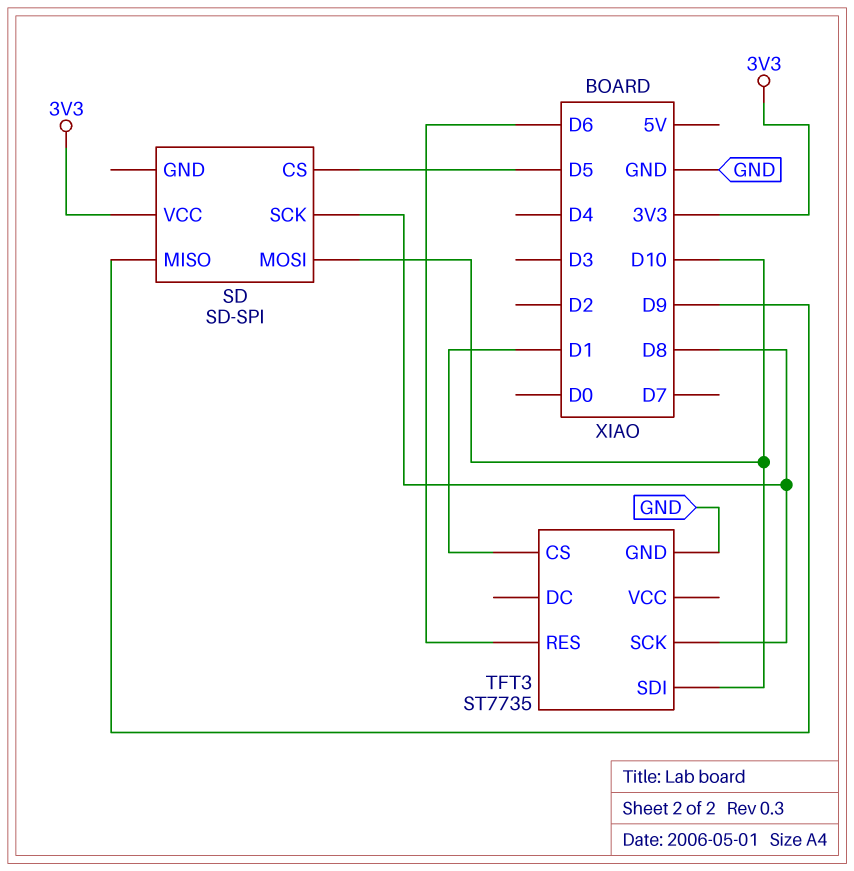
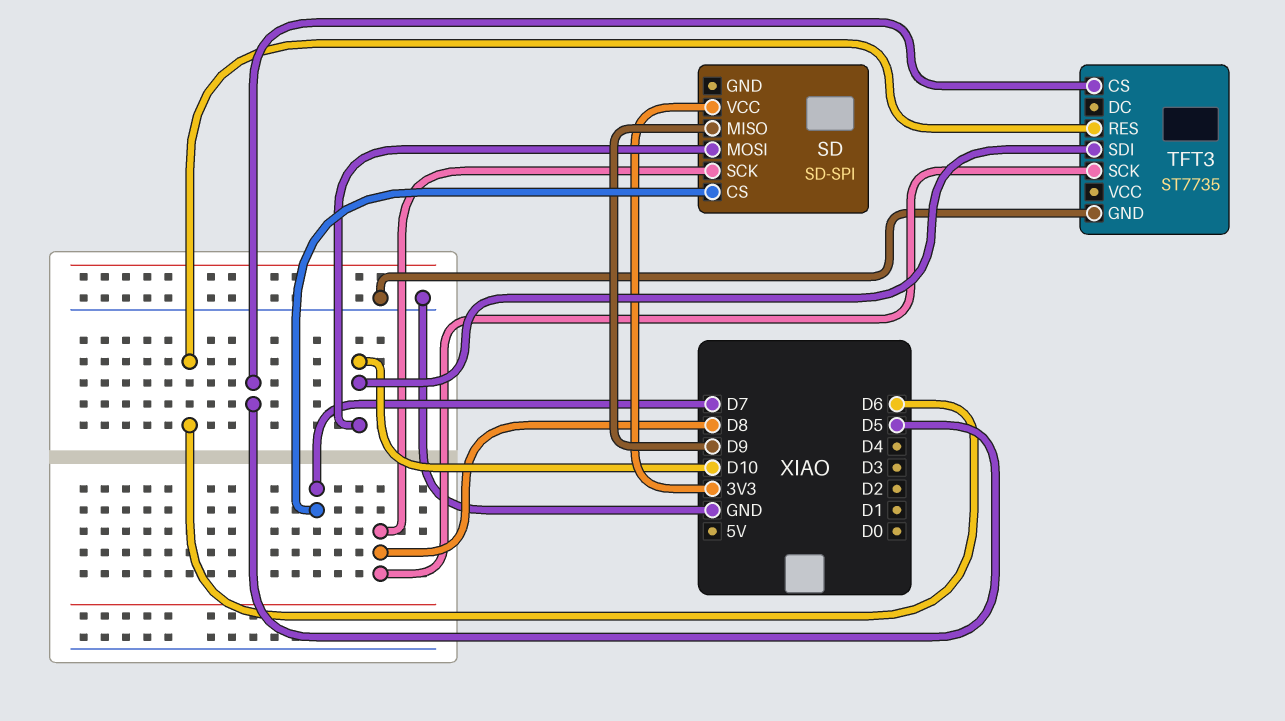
SD pin CS: D5 -> D7
TFT3 pin CS: D1 -> D5

